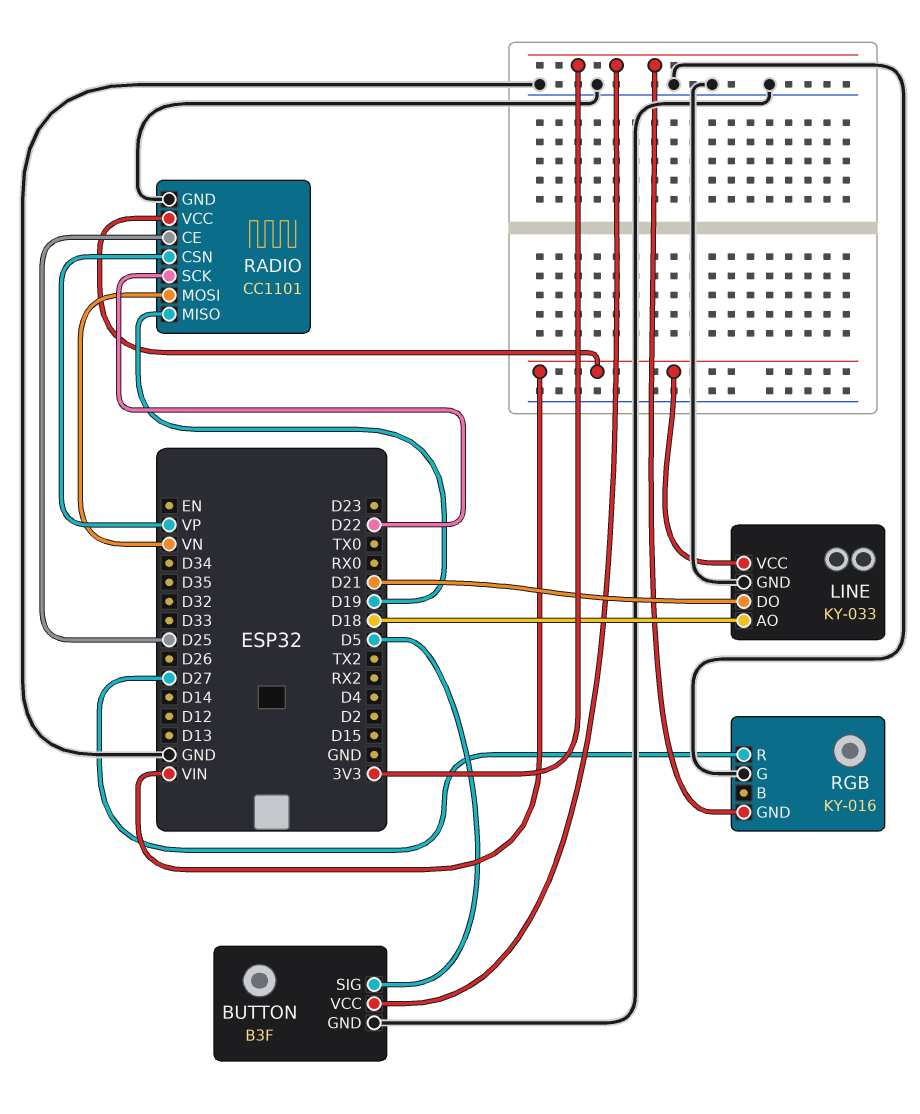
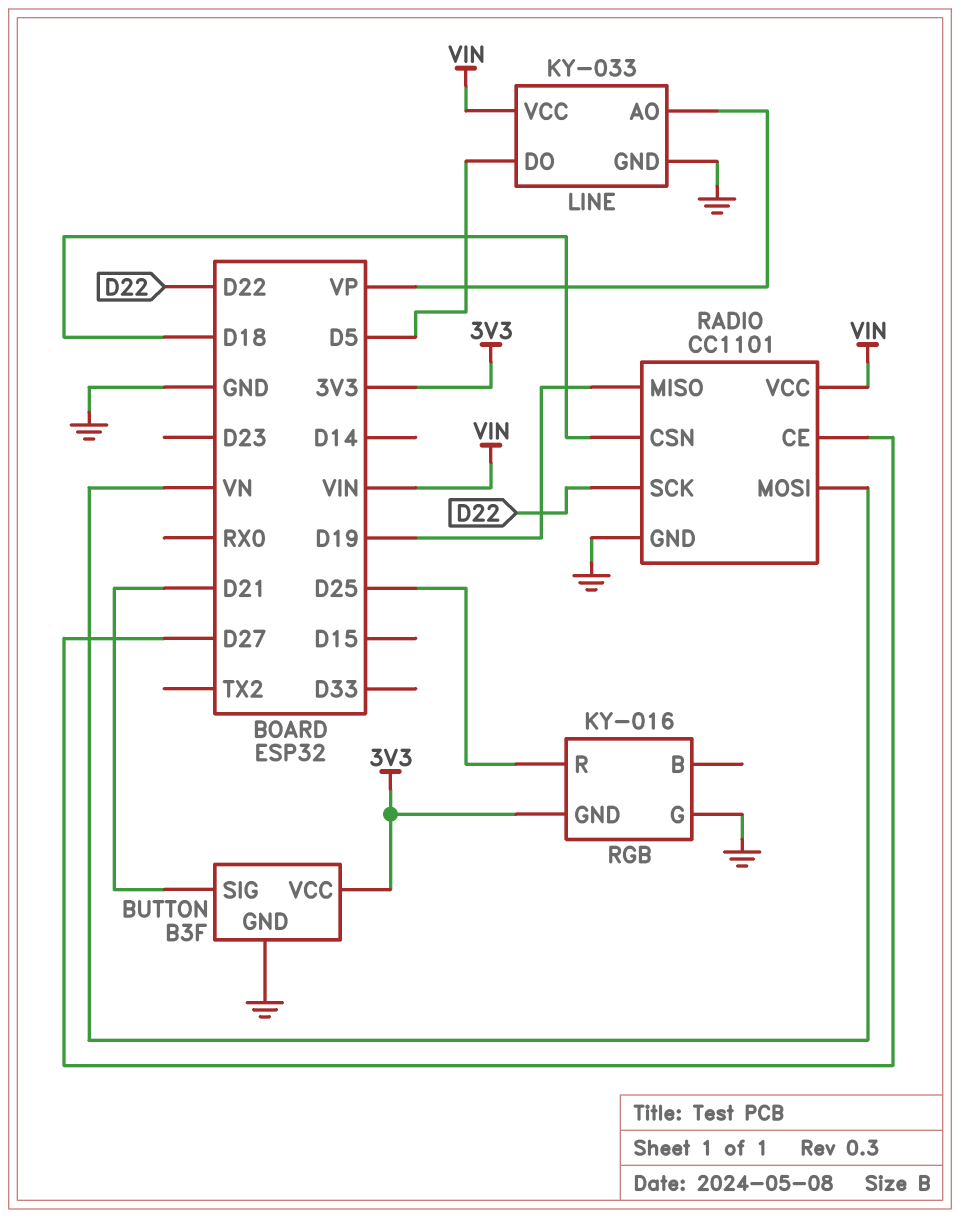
BUTTON pin SIG: D5 -> D21
LINE pin AO: D18 -> VP
LINE pin DO: D21 -> D5
RADIO pin CE: D25 -> D27
RADIO pin CSN: VP -> D18
RGB pin R: D27 -> D25

